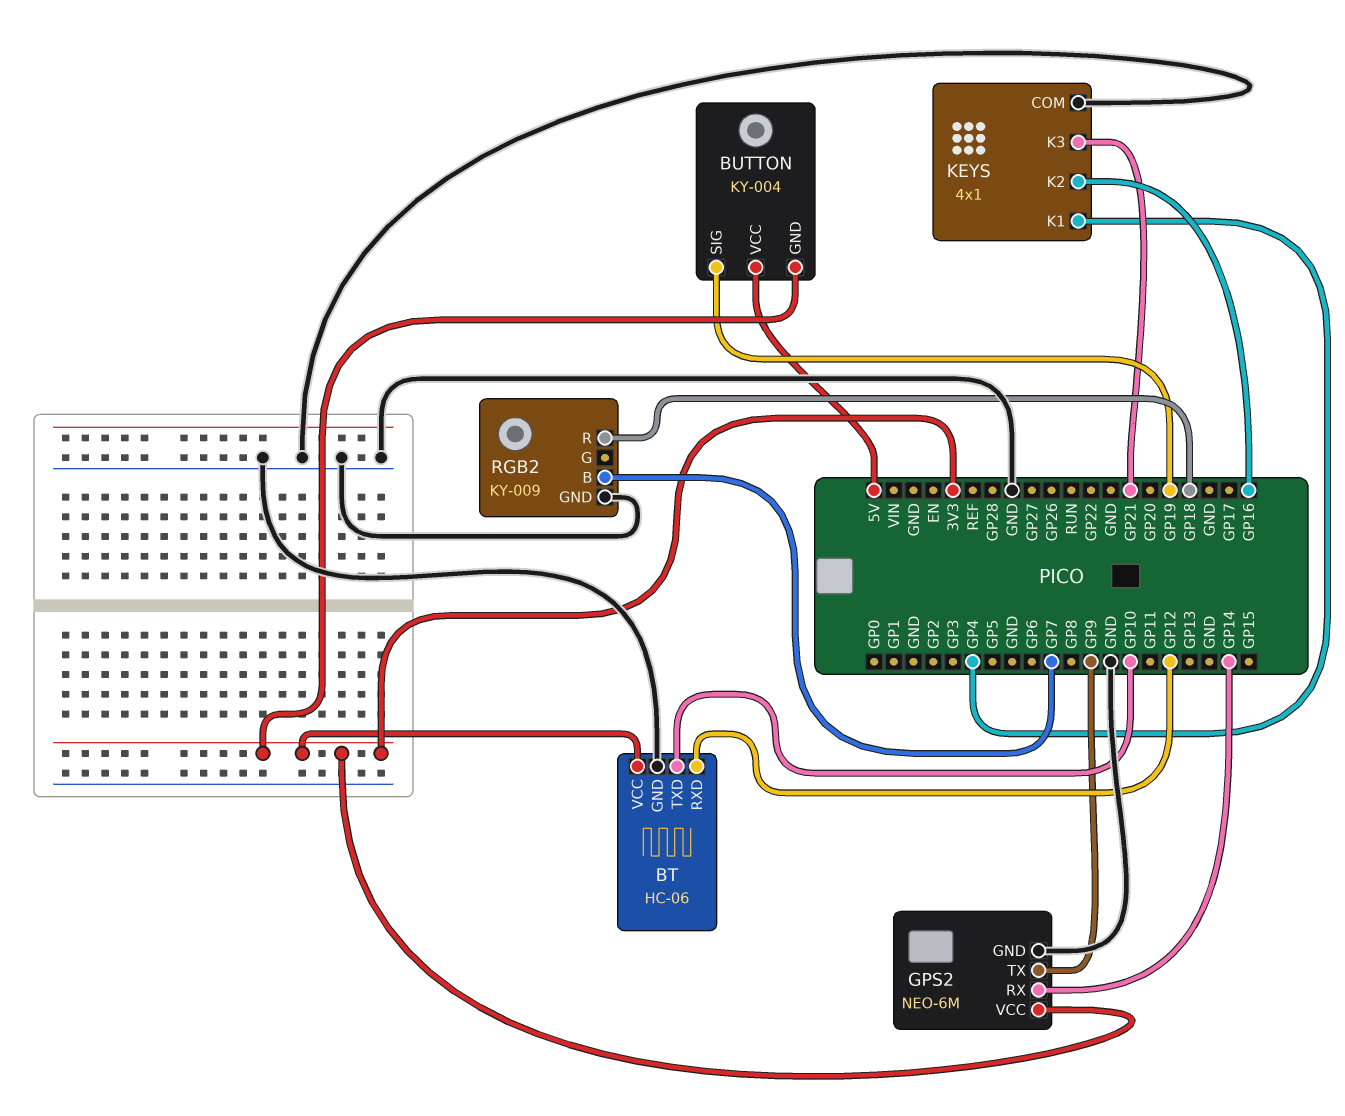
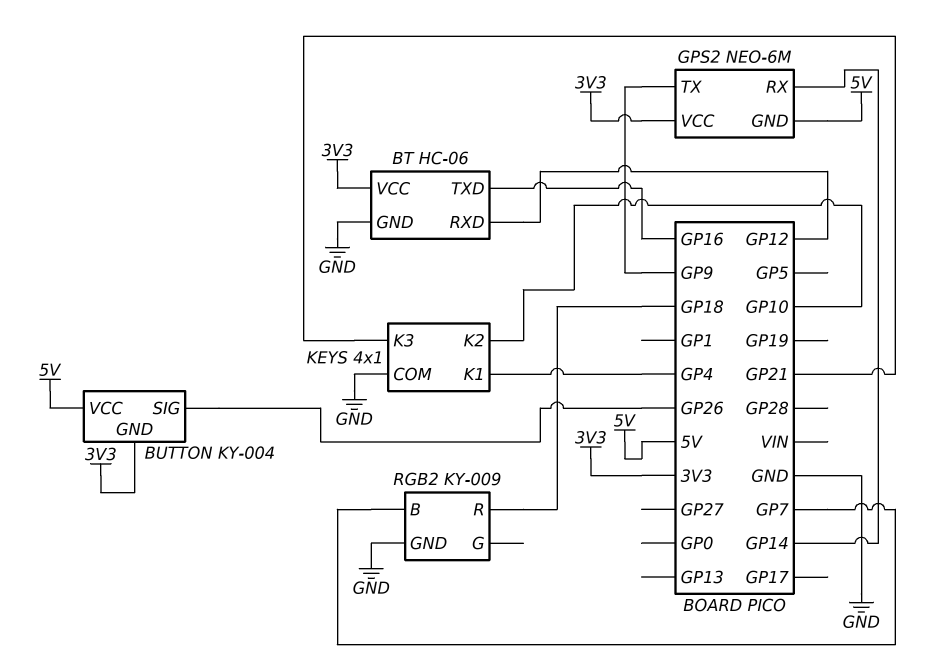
BT pin TXD: GP10 -> GP16
BUTTON pin SIG: GP19 -> GP26
GPS2 pin GND: GND -> 5V
KEYS pin K2: GP16 -> GP10

